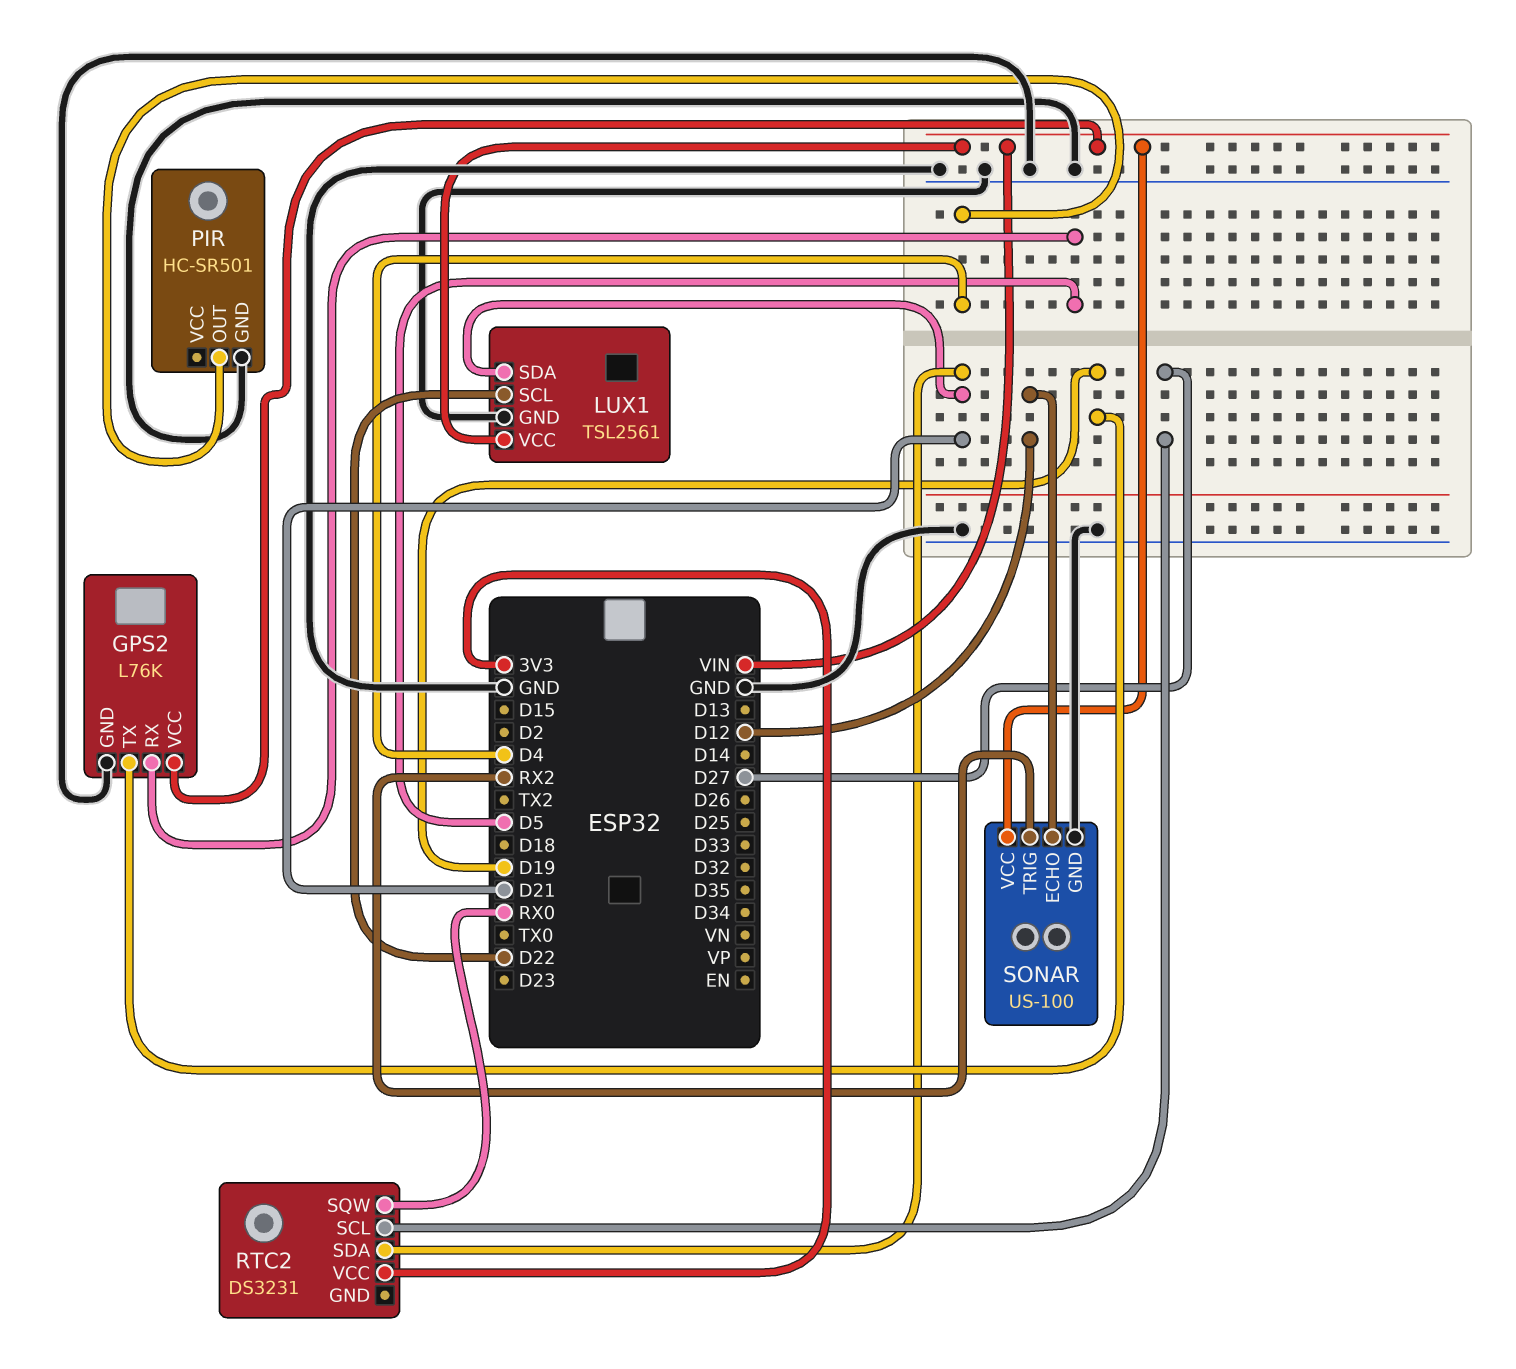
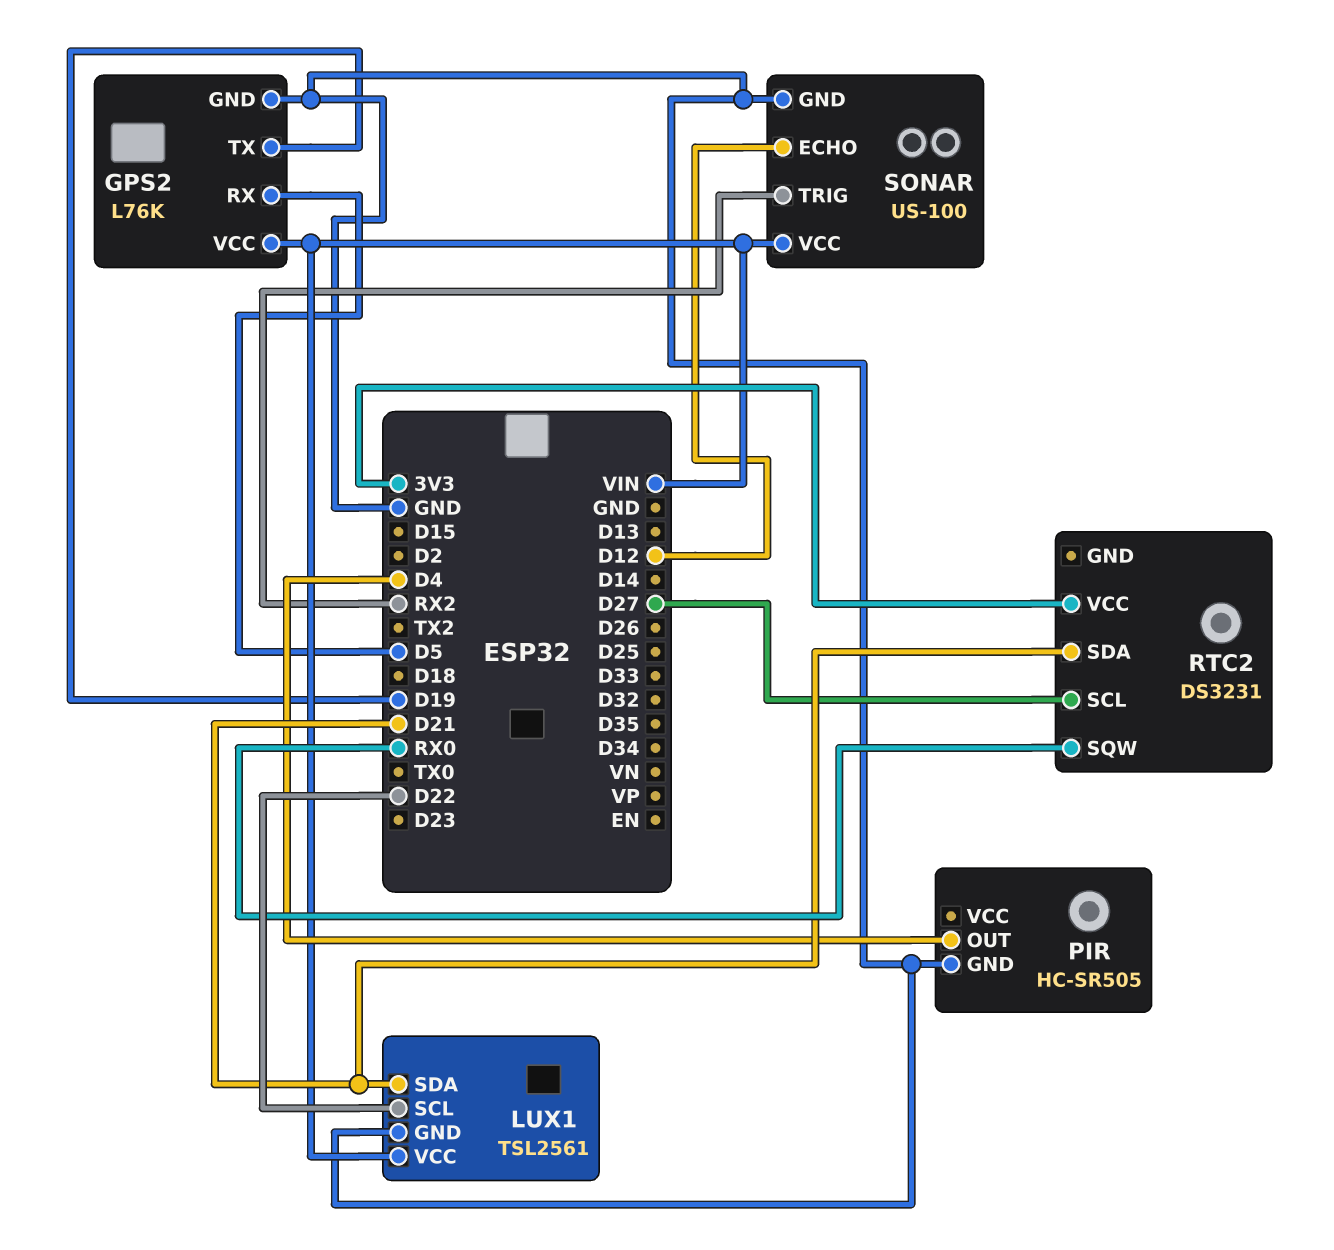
PIR: HC-SR501 -> HC-SR505

